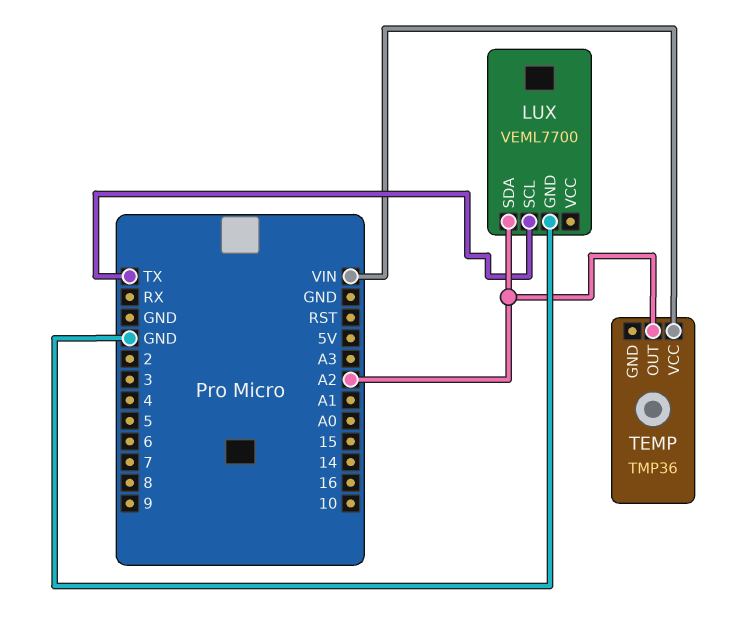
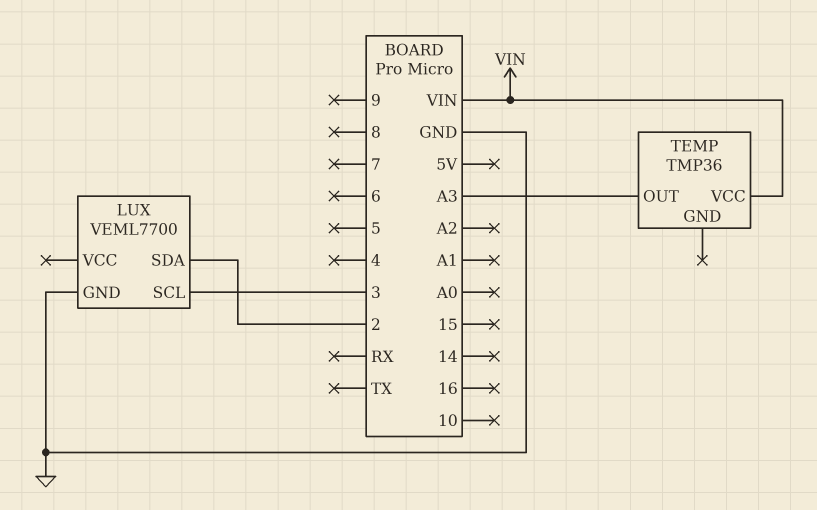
LUX pin SCL: TX -> 3
LUX pin SDA: A2 -> 2
TEMP pin OUT: A2 -> A3

